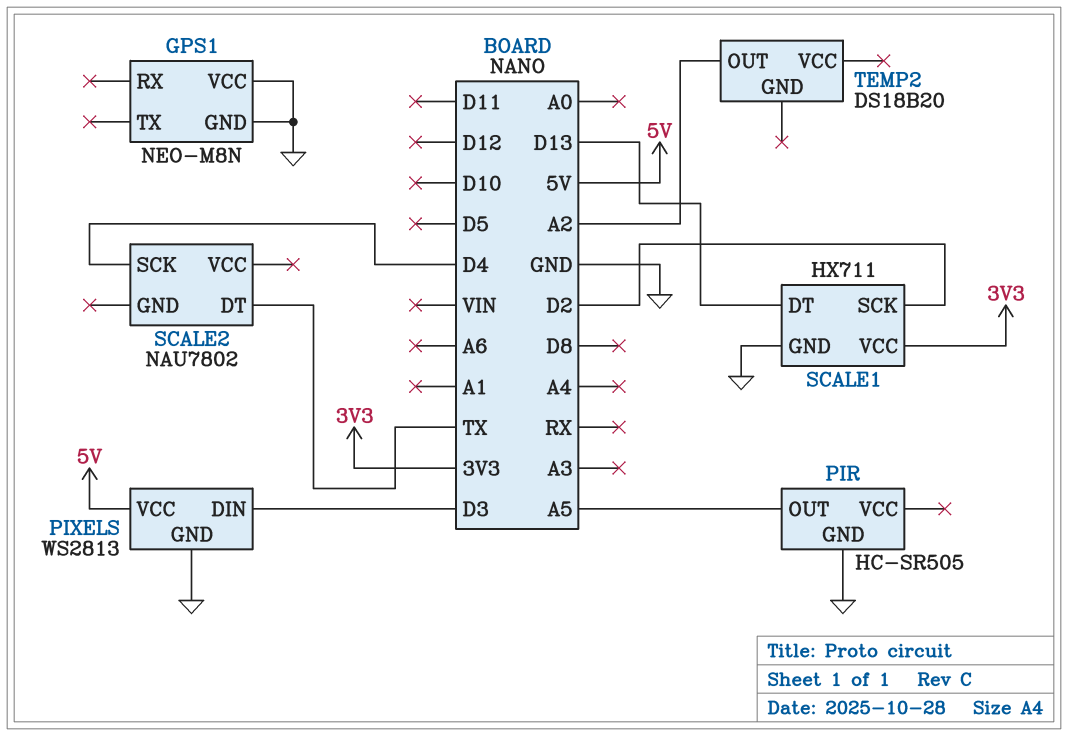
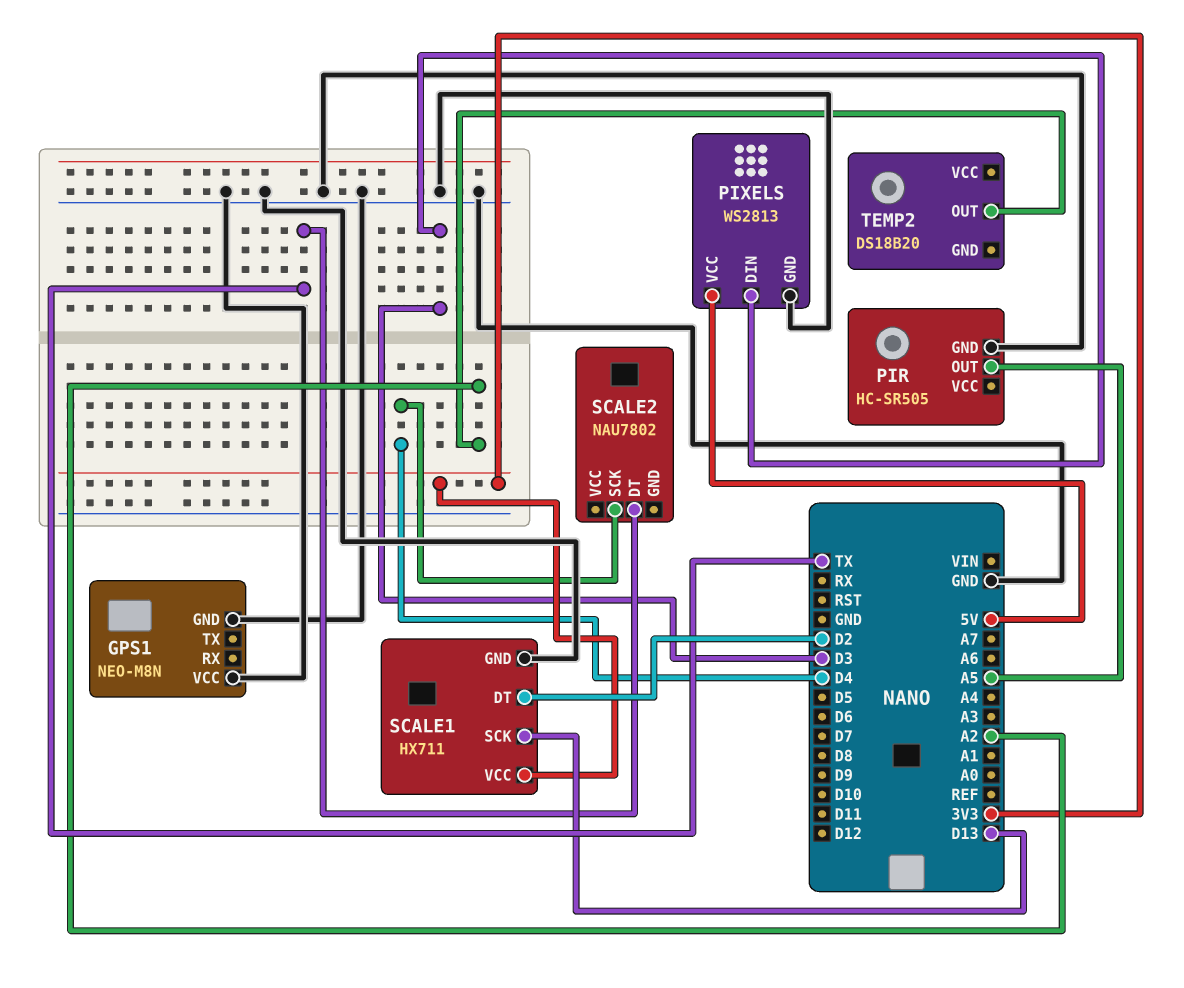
SCALE1 pin DT: D13 -> D2
SCALE1 pin SCK: D2 -> D13

